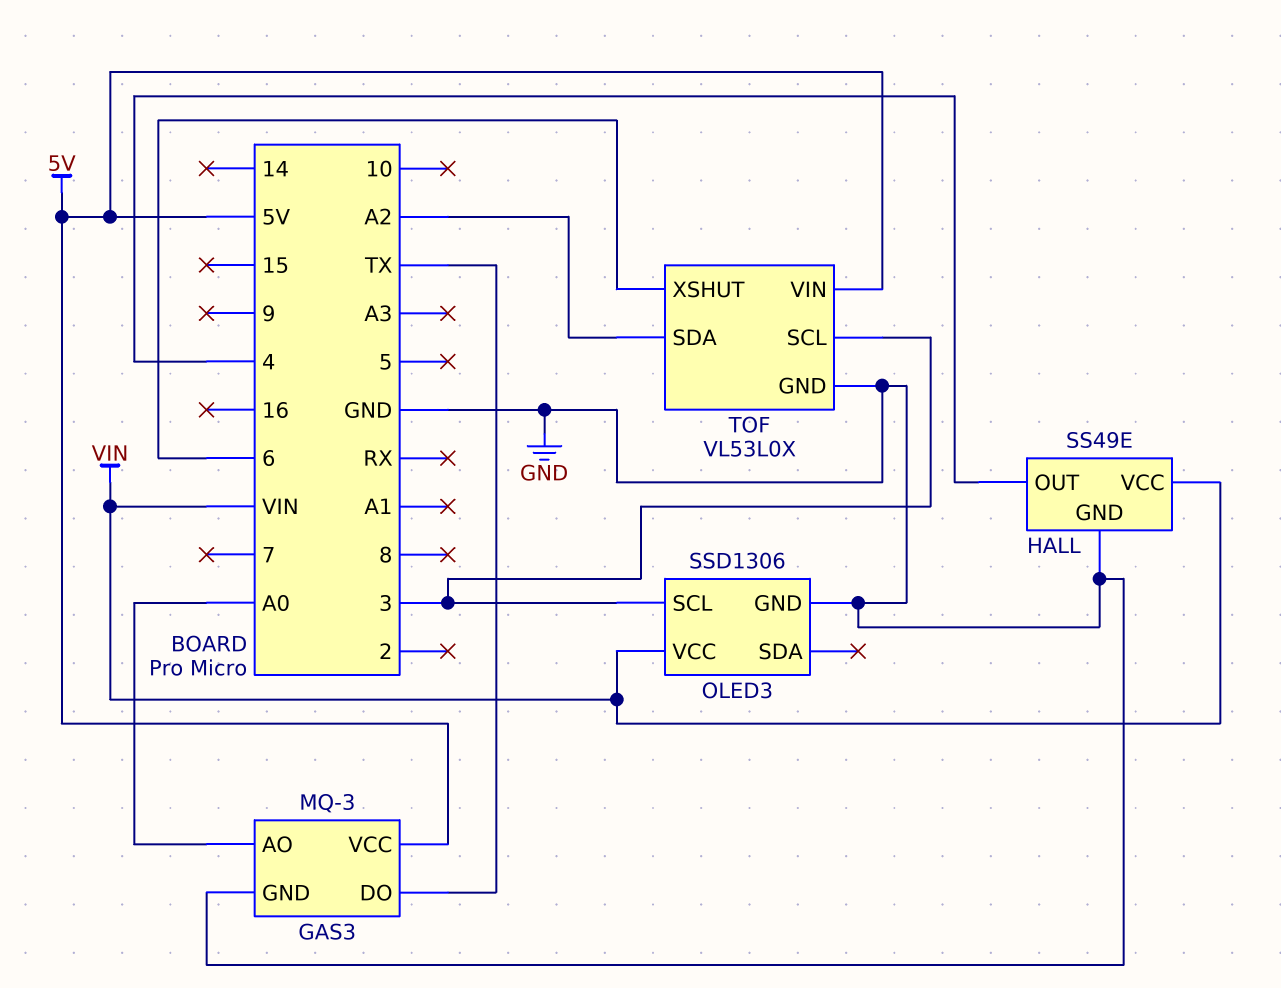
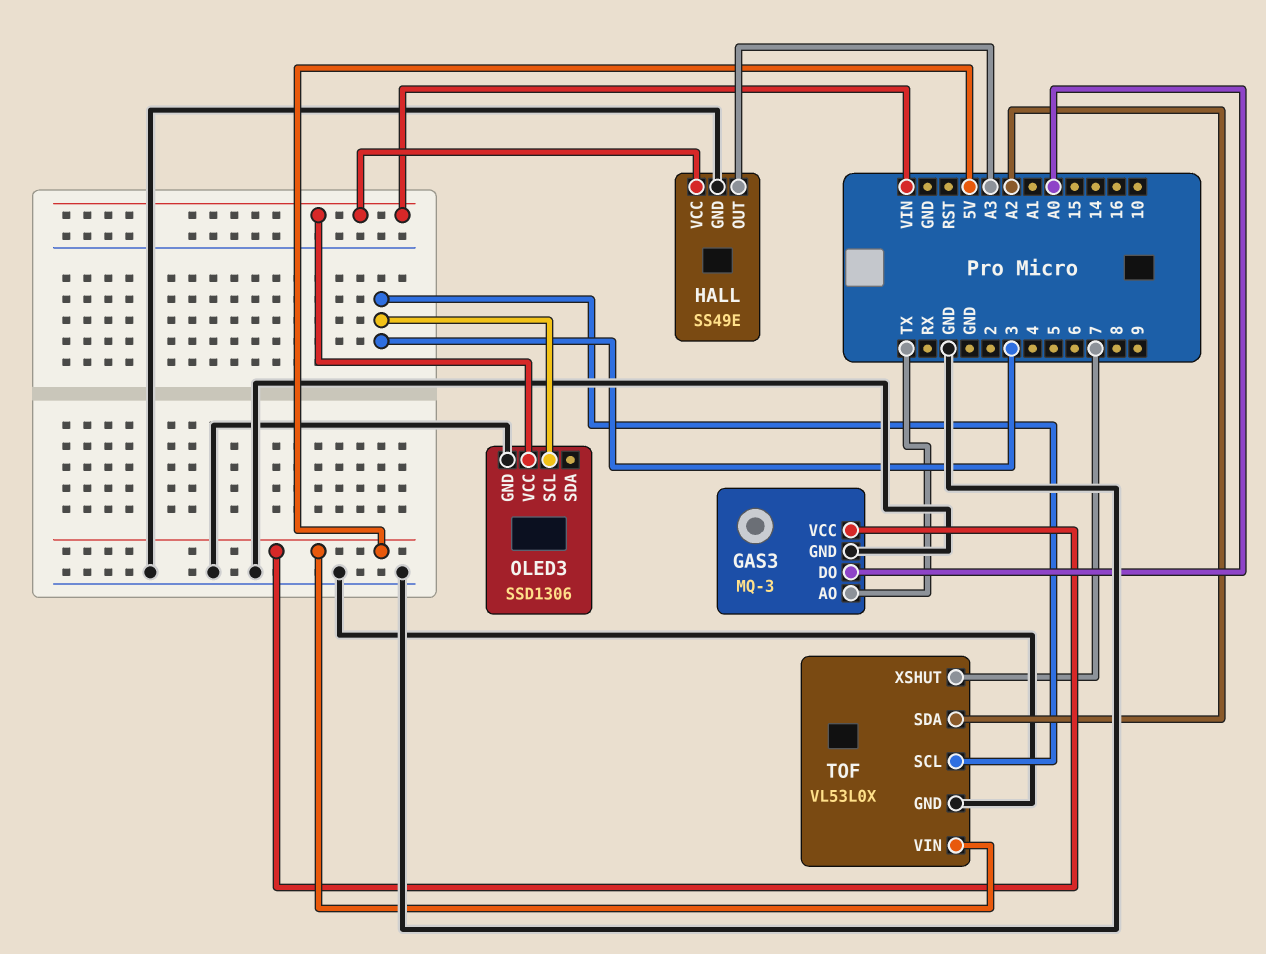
GAS3 pin AO: A0 -> TX
GAS3 pin DO: TX -> A0
HALL pin OUT: 4 -> A3
TOF pin XSHUT: 6 -> 7

